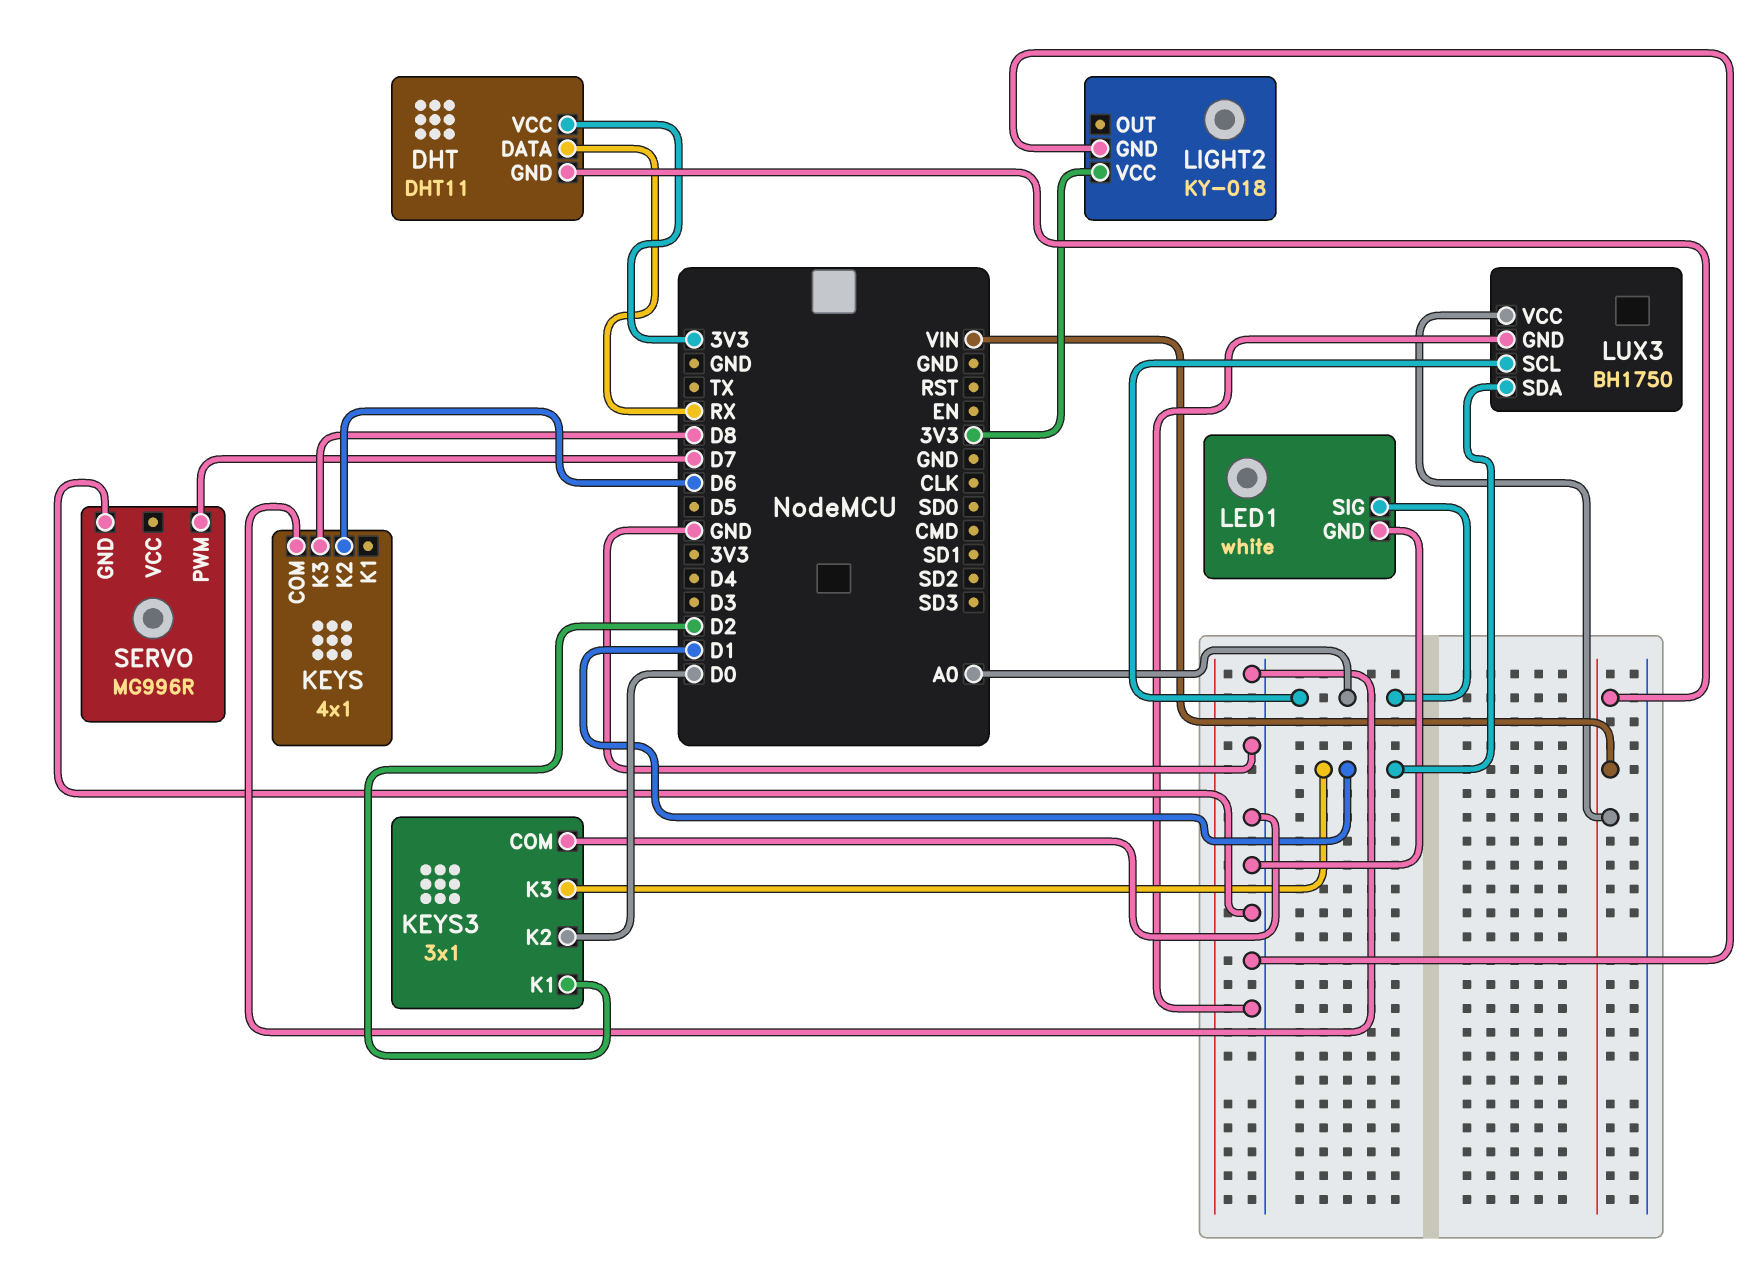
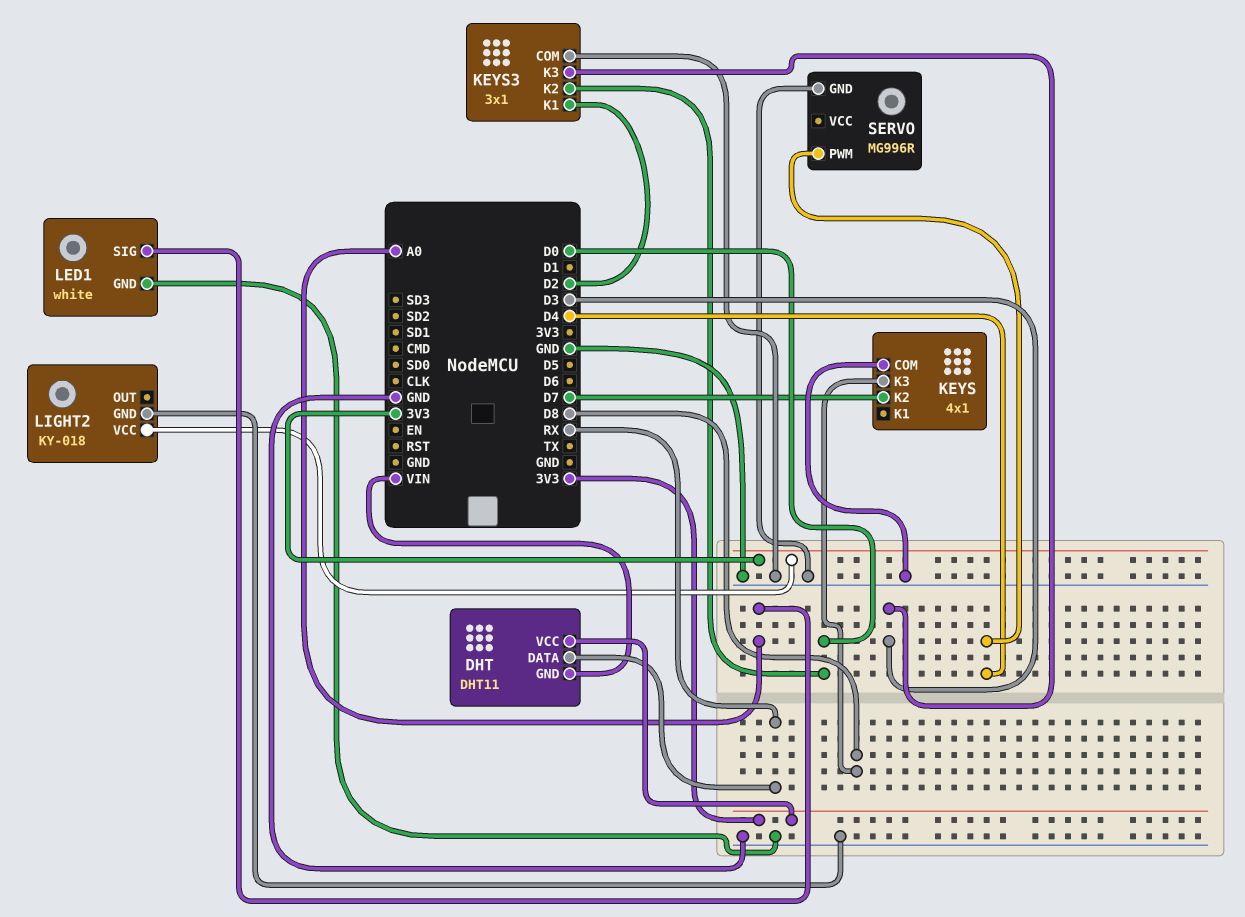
KEYS pin K2: D6 -> D7
KEYS3 pin K3: D1 -> D3
LUX3: BH1750 -> none
LUX3 pin GND: GND -> none
LUX3 pin SCL: A0 -> none
LUX3 pin SDA: D1 -> none
LUX3 pin VCC: VIN -> none
SERVO pin PWM: D7 -> D4

